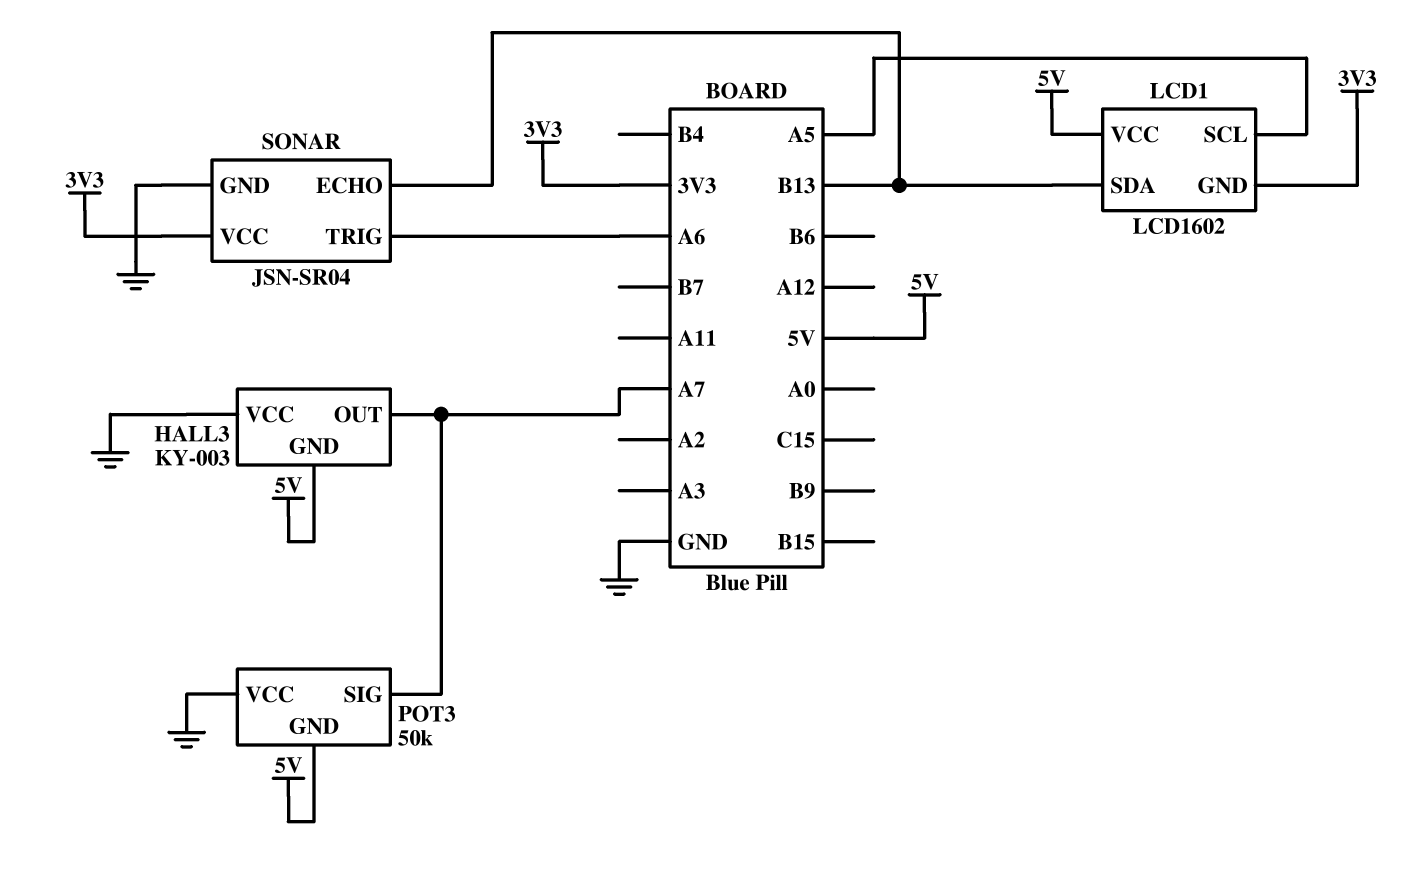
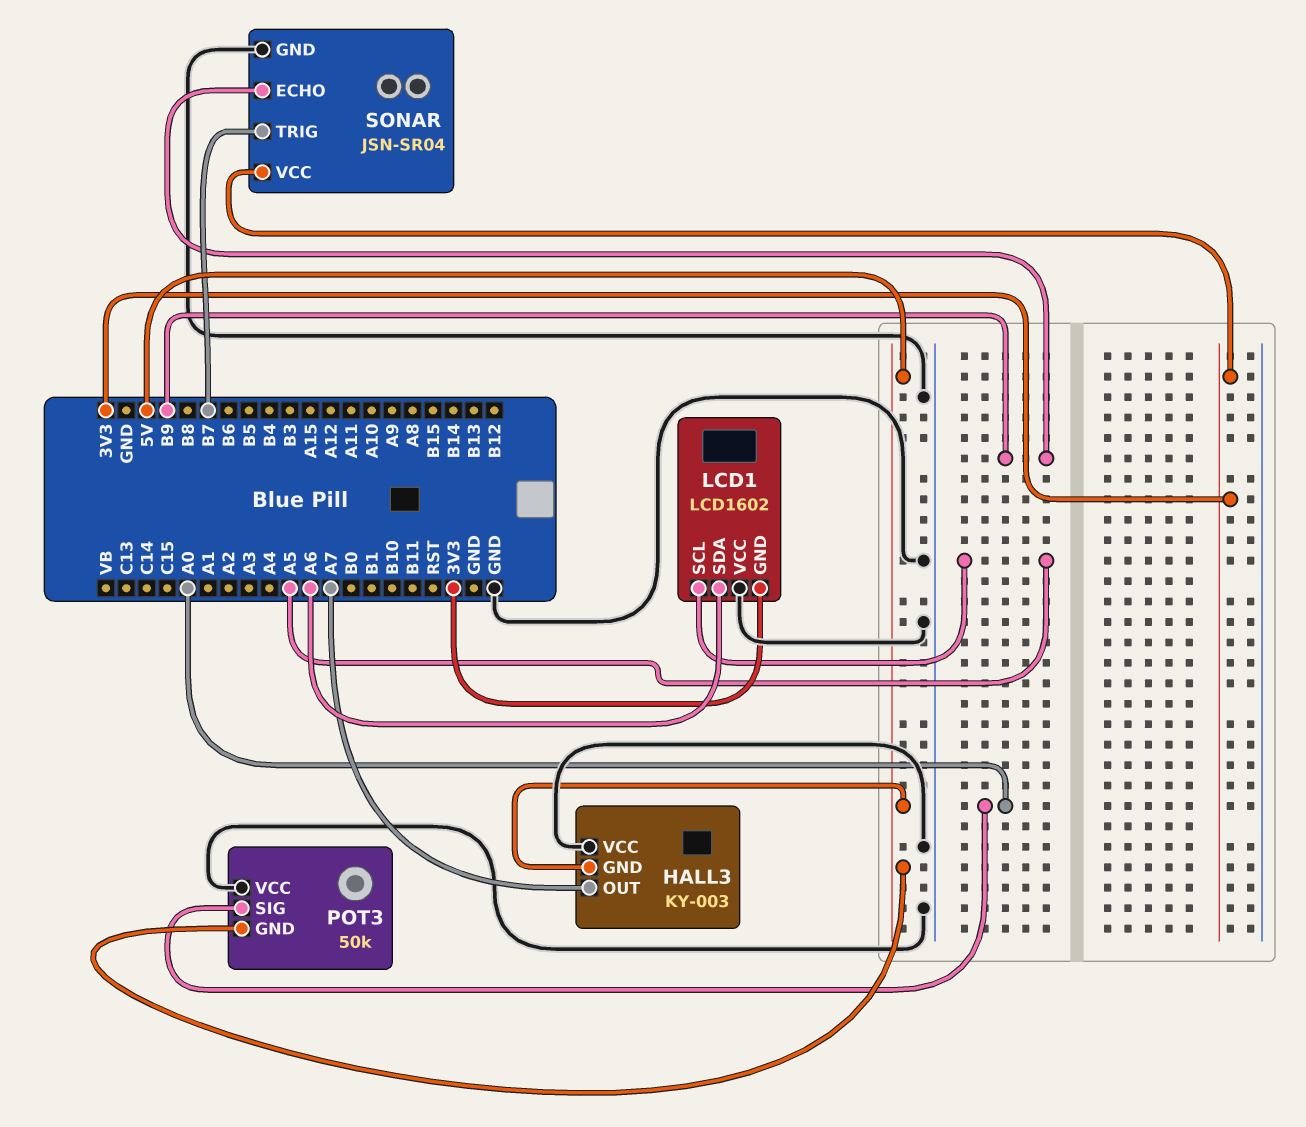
LCD1 pin SDA: B13 -> A6
LCD1 pin VCC: 5V -> GND
POT3 pin SIG: A7 -> A0
SONAR pin ECHO: B13 -> B9
SONAR pin TRIG: A6 -> B7

